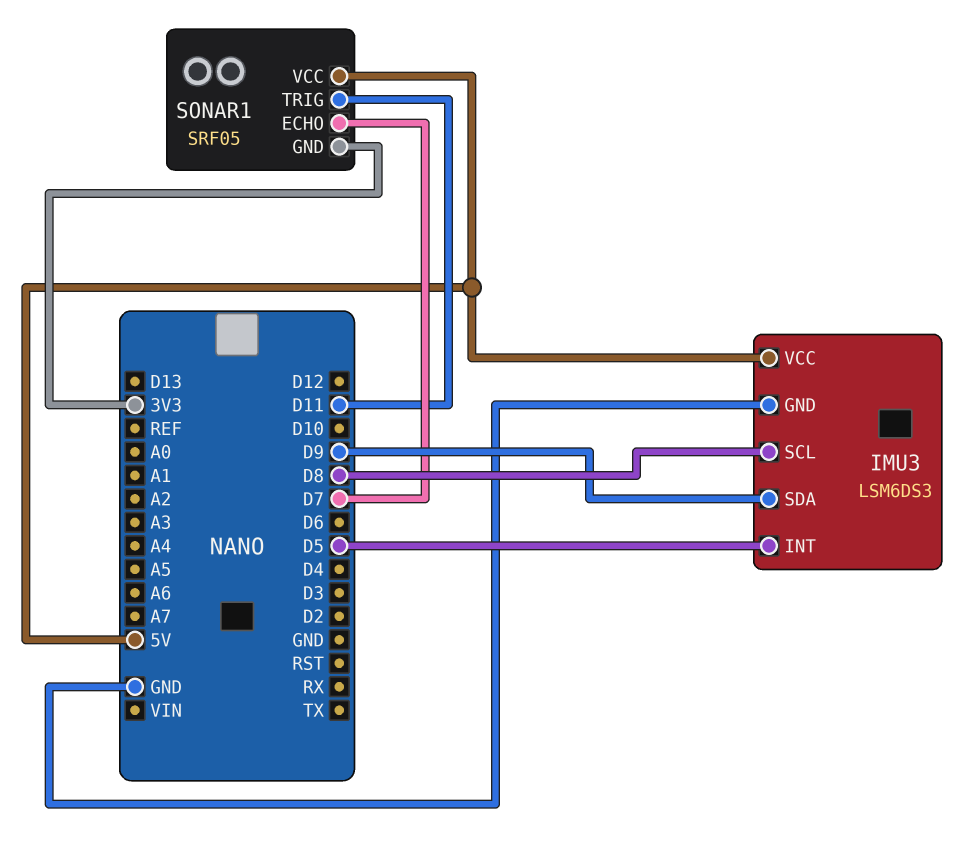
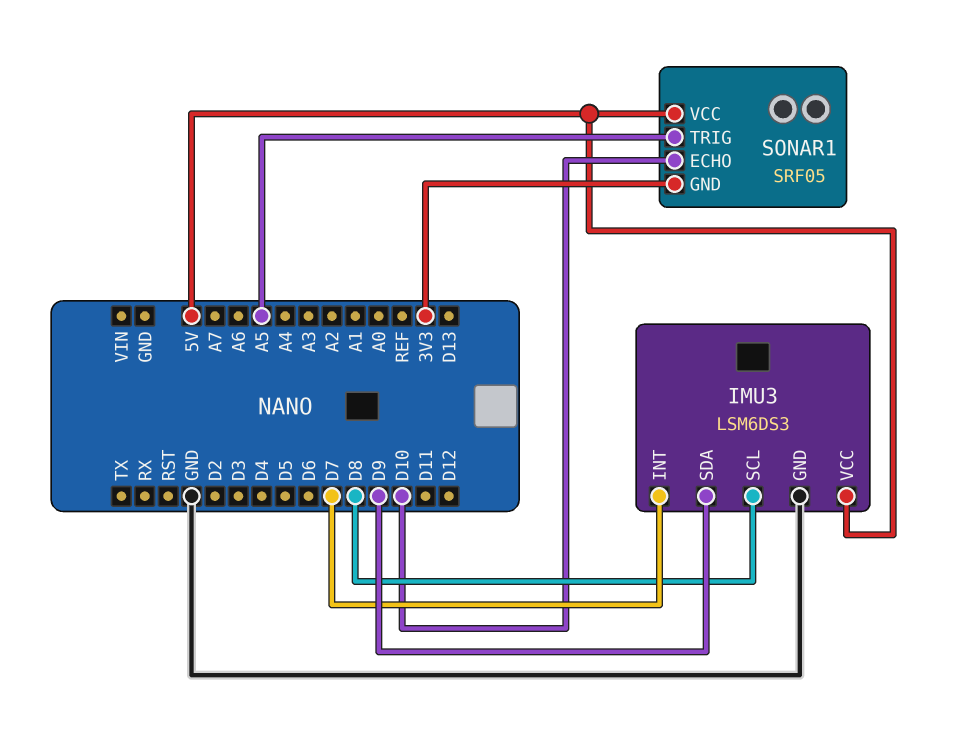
IMU3 pin INT: D5 -> D7
SONAR1 pin ECHO: D7 -> D10
SONAR1 pin TRIG: D11 -> A5

